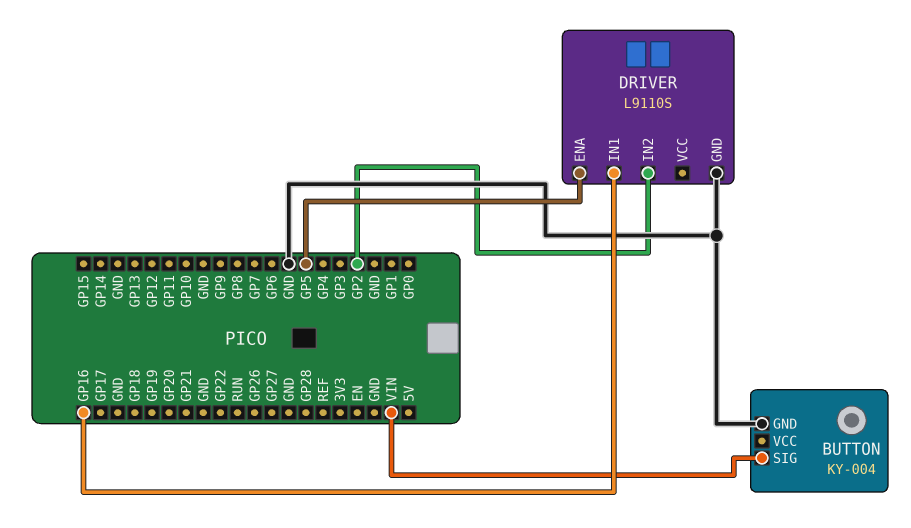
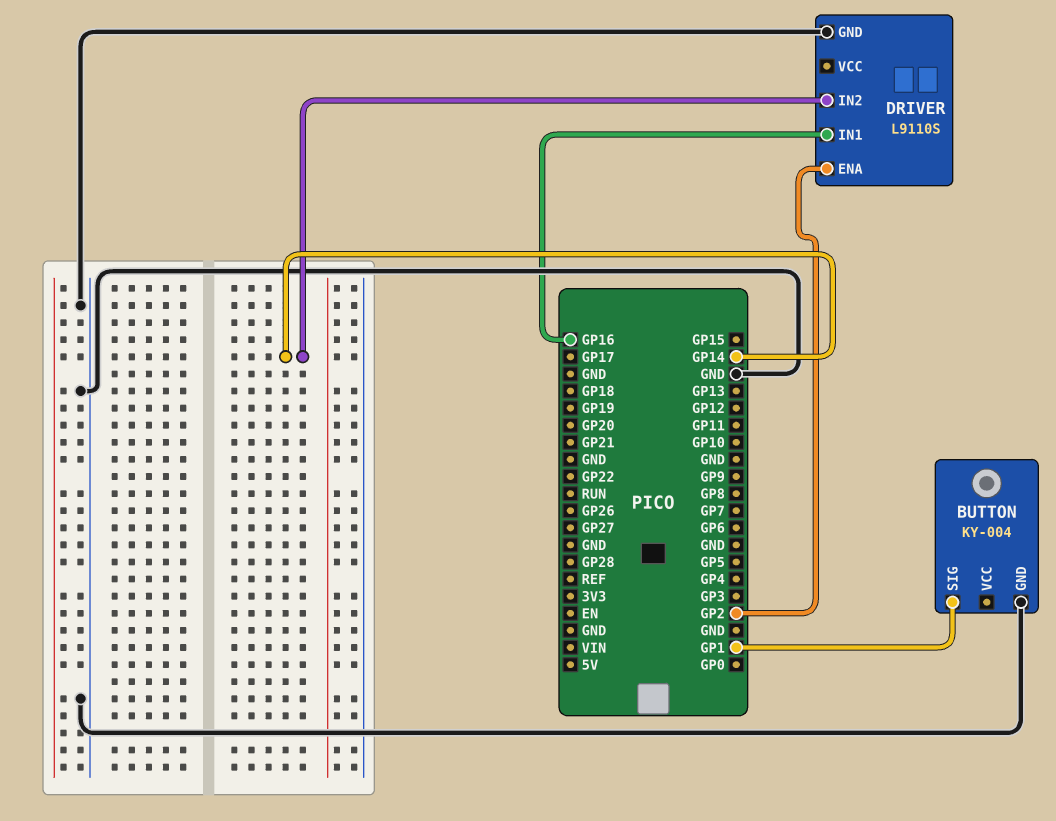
BUTTON pin SIG: VIN -> GP1
DRIVER pin ENA: GP5 -> GP2
DRIVER pin IN2: GP2 -> GP14

